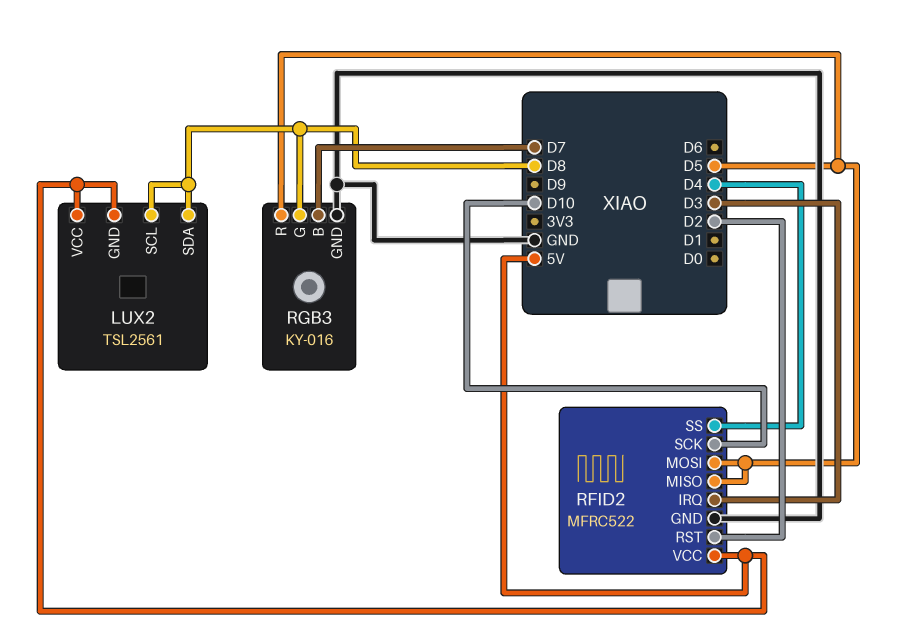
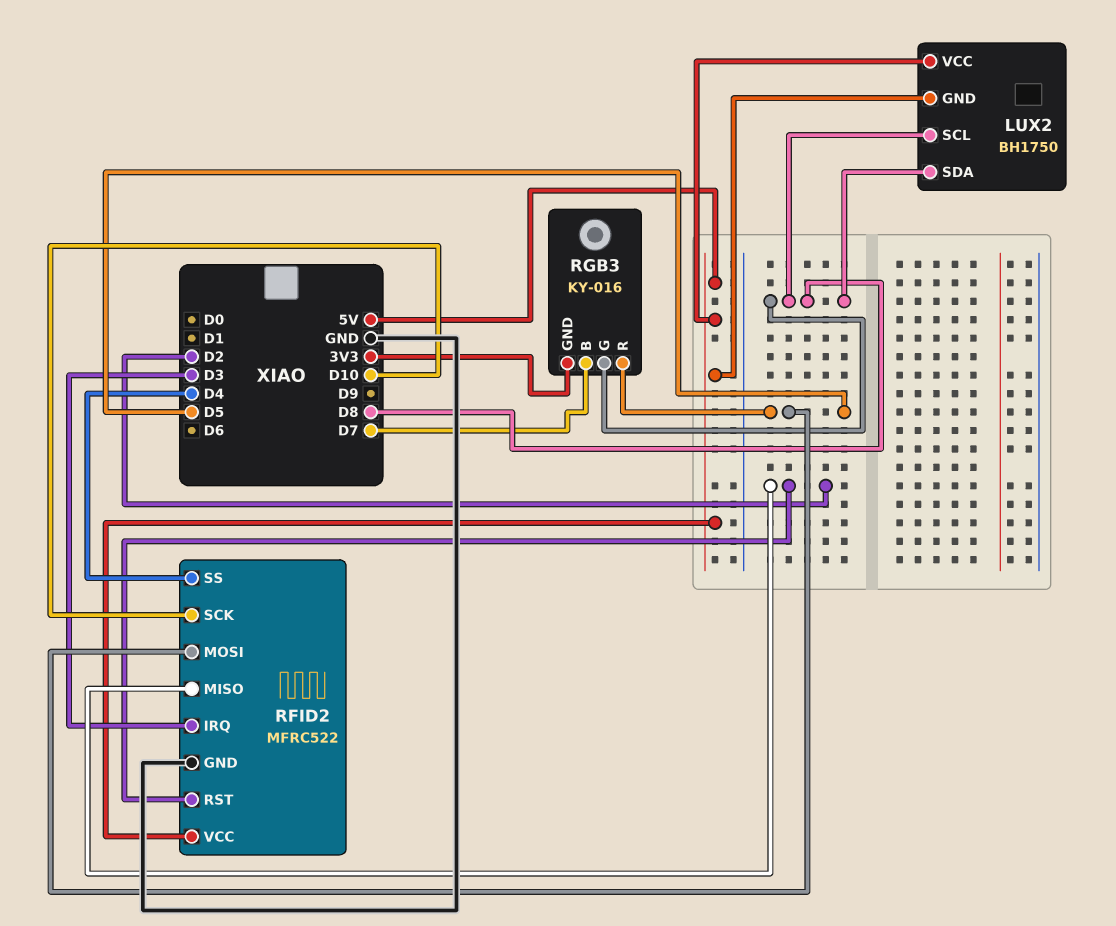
LUX2: TSL2561 -> BH1750
RFID2 pin MISO: D5 -> D2
RGB3 pin GND: GND -> 3V3

